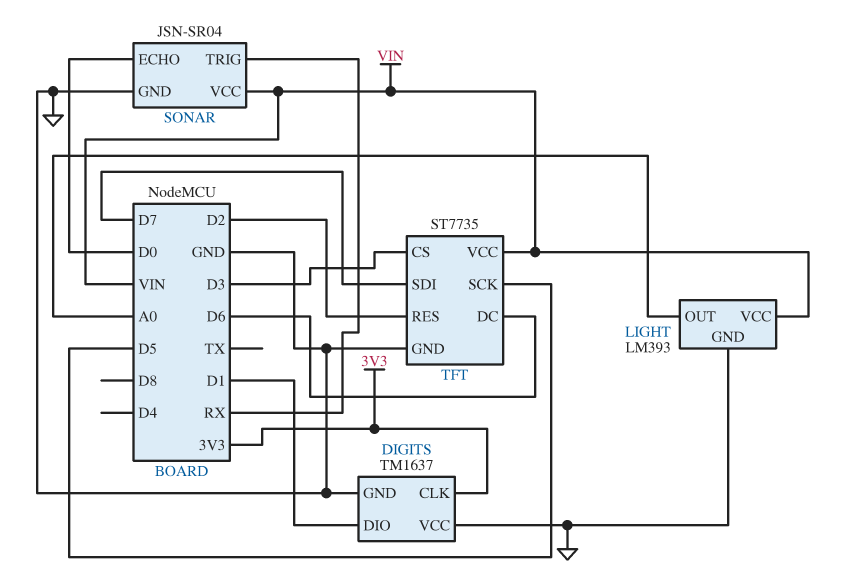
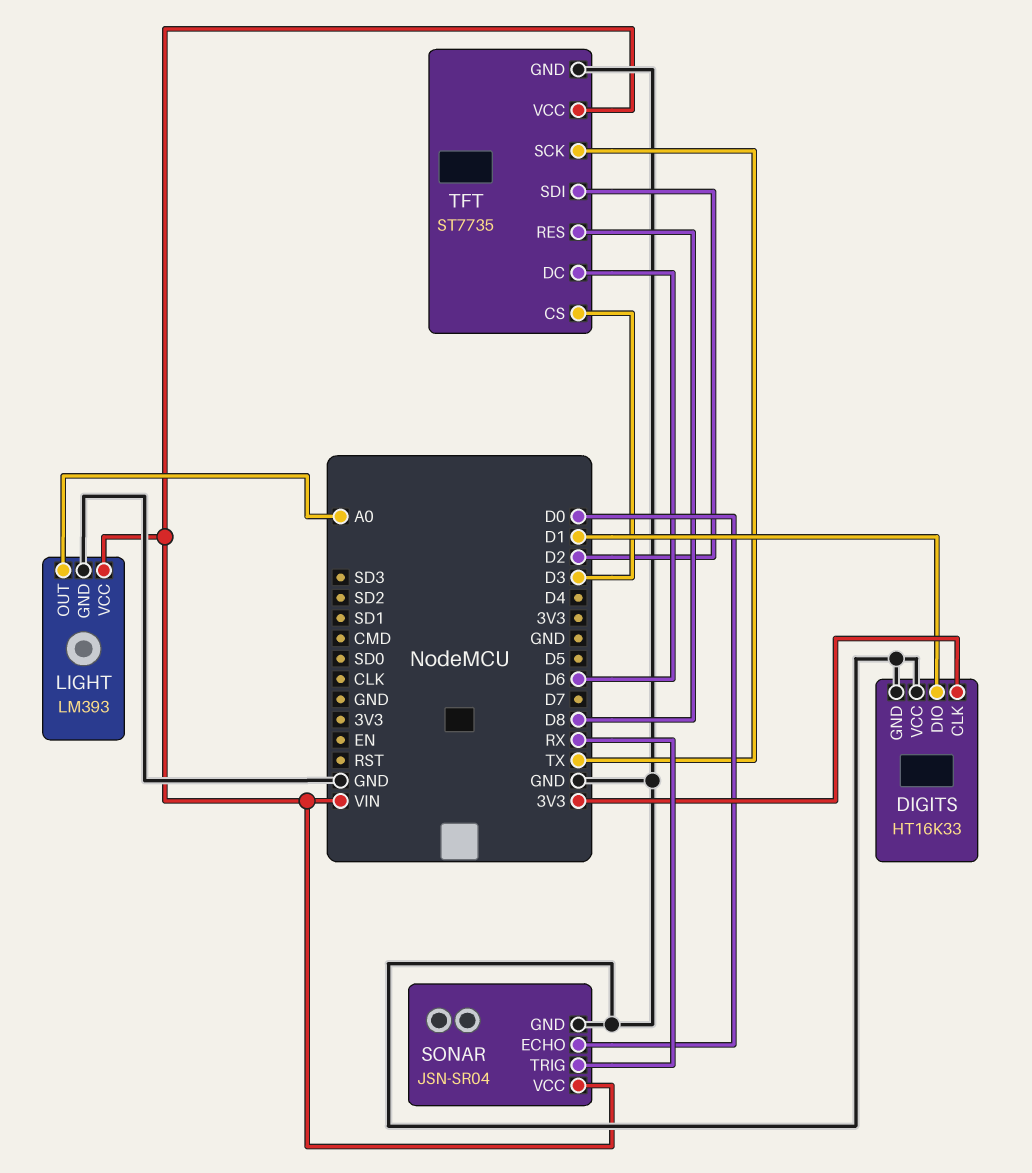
DIGITS: TM1637 -> HT16K33
TFT pin RES: D2 -> D8
TFT pin SCK: D5 -> TX
TFT pin SDI: D7 -> D2

